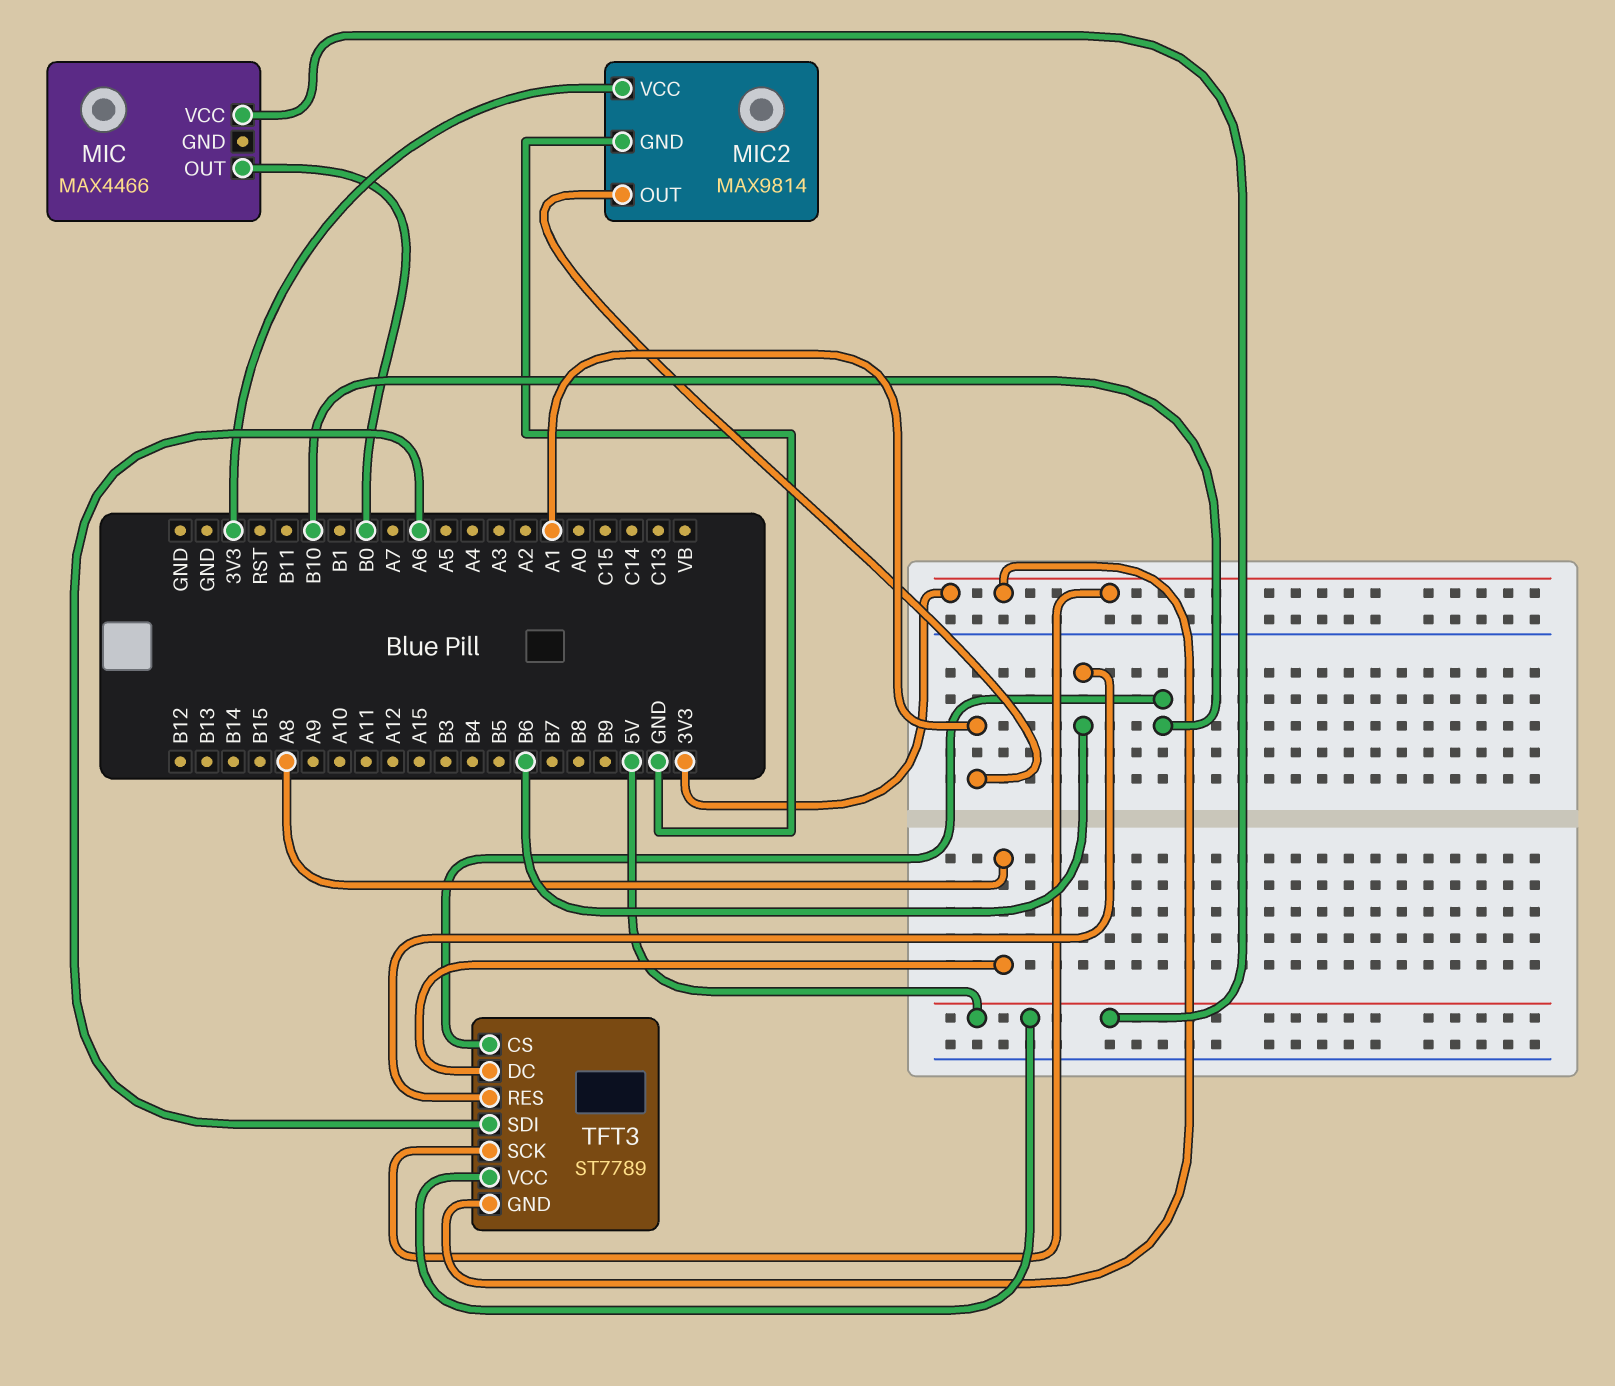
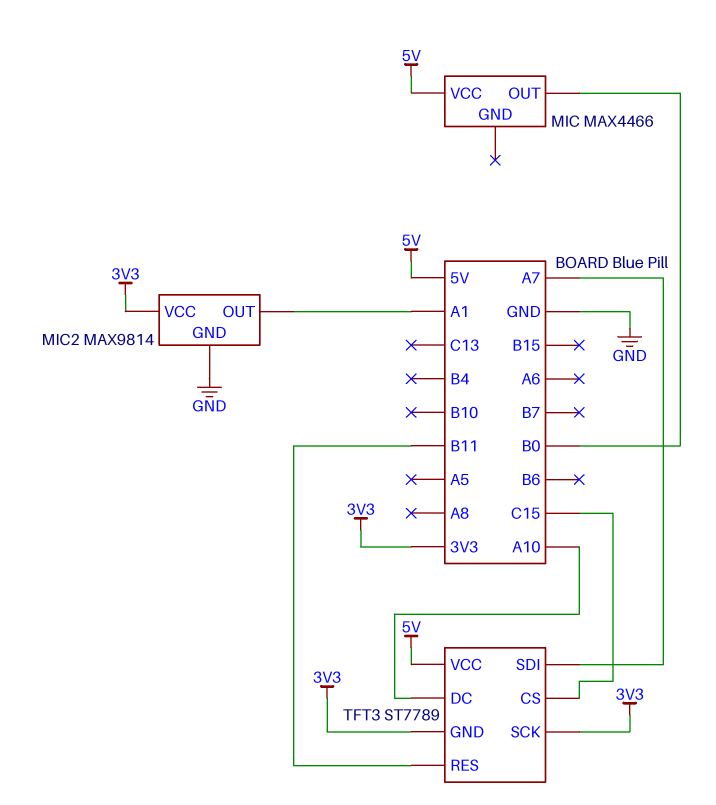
TFT3 pin CS: B10 -> C15
TFT3 pin DC: A8 -> A10
TFT3 pin RES: B6 -> B11
TFT3 pin SDI: A6 -> A7

